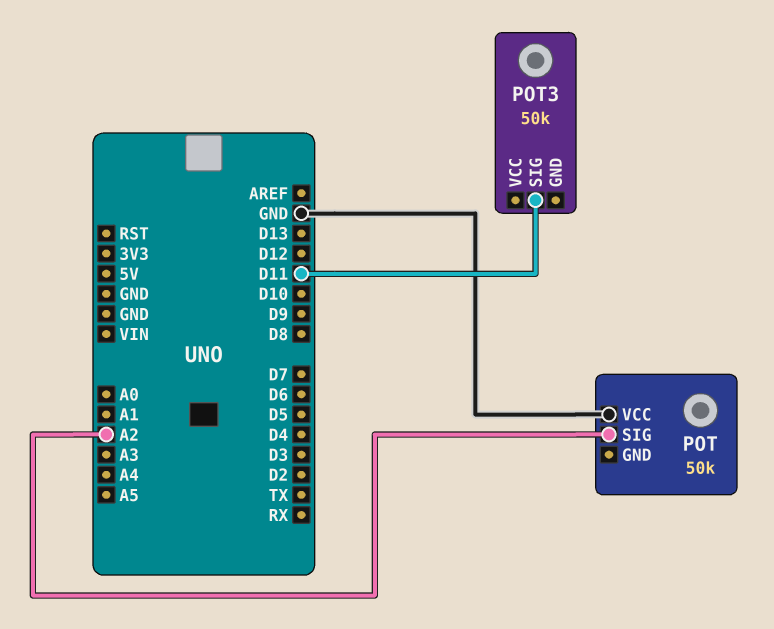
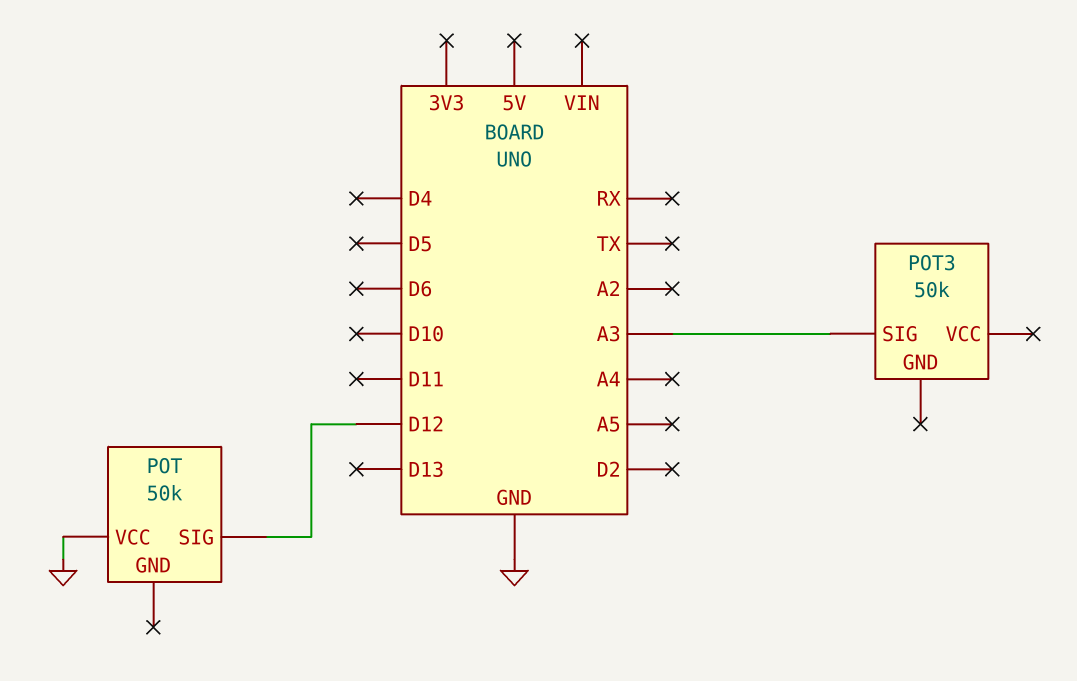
POT pin SIG: A2 -> D12
POT3 pin SIG: D11 -> A3

